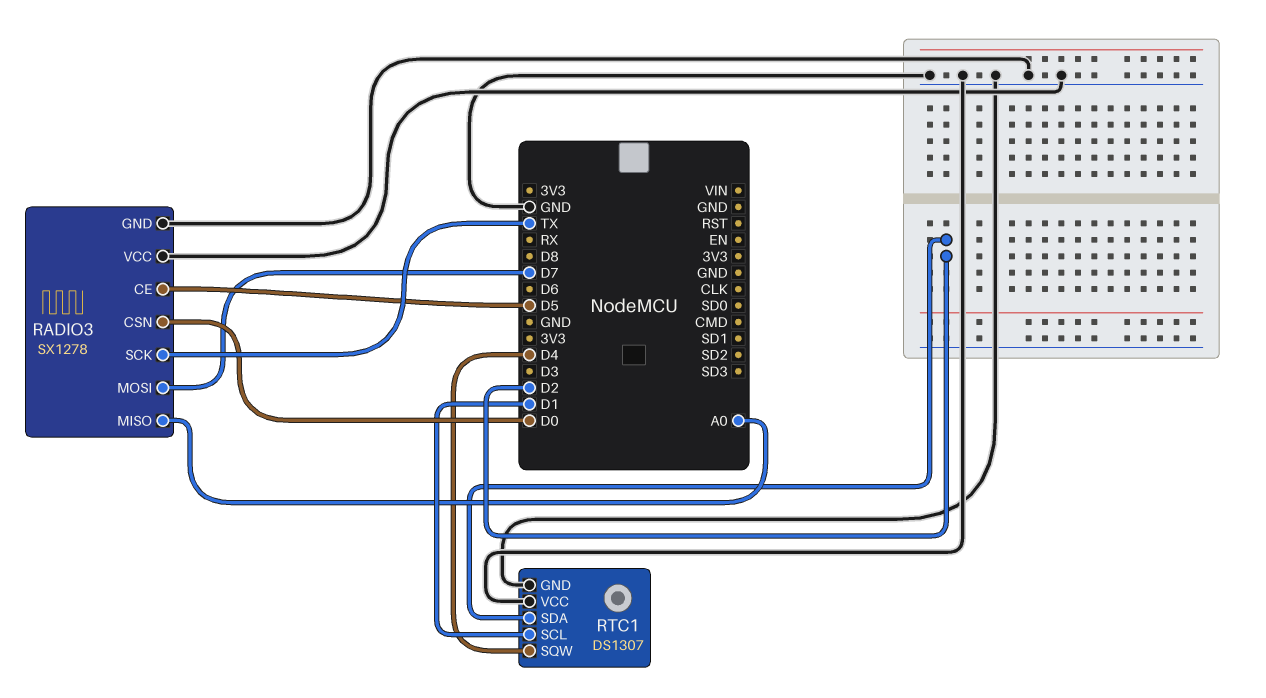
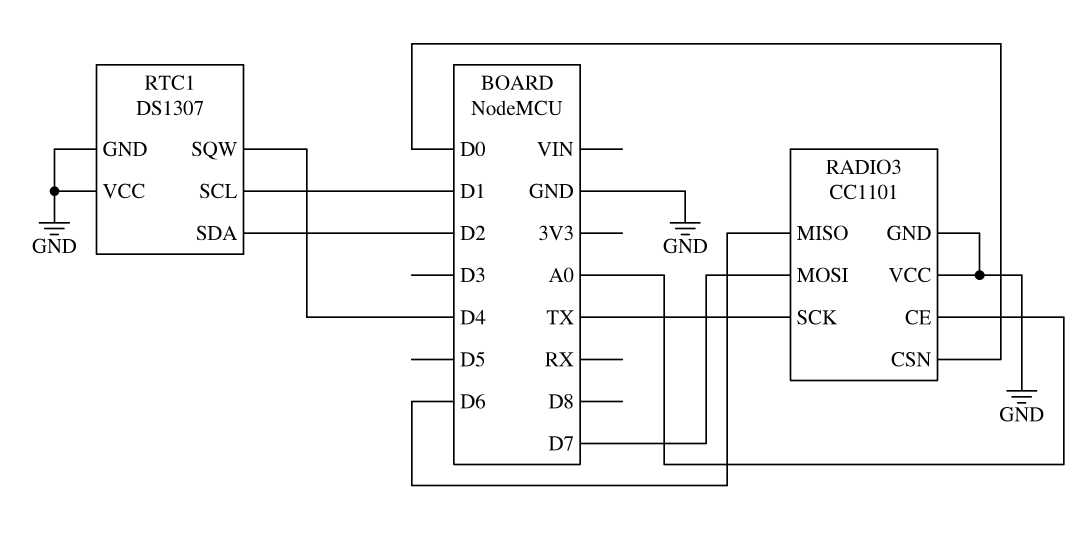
RADIO3: SX1278 -> CC1101
RADIO3 pin CE: D5 -> A0
RADIO3 pin MISO: A0 -> D6

